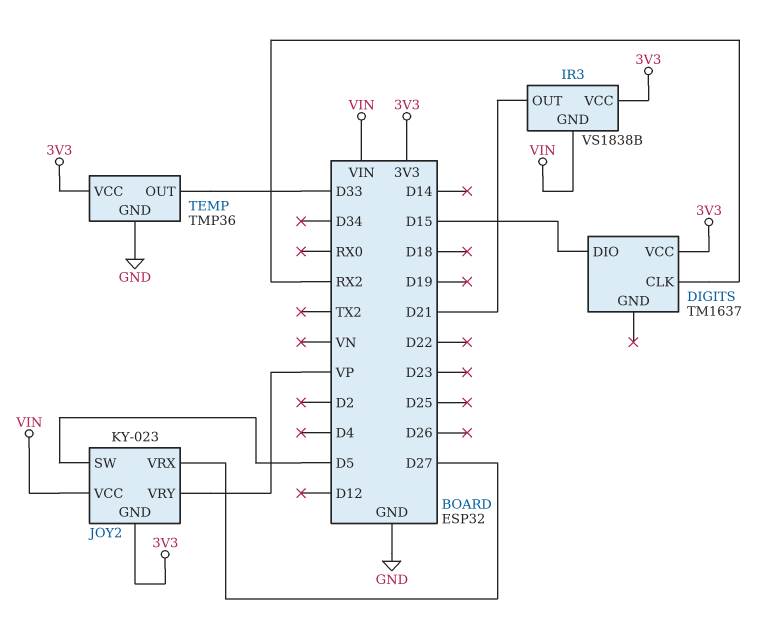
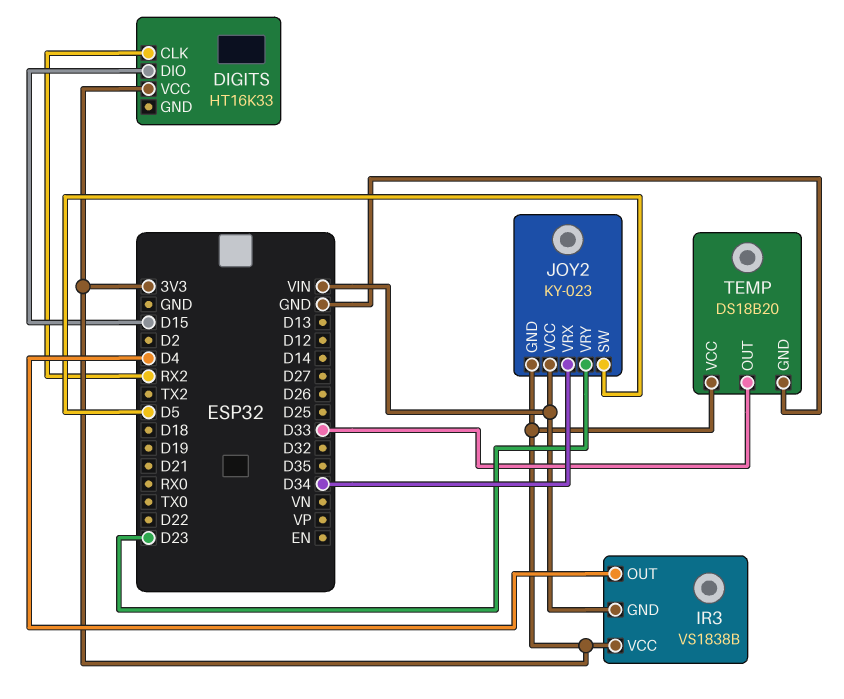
DIGITS: TM1637 -> HT16K33
IR3 pin OUT: D21 -> D4
JOY2 pin VRX: D27 -> D34
JOY2 pin VRY: VP -> D23
TEMP: TMP36 -> DS18B20

